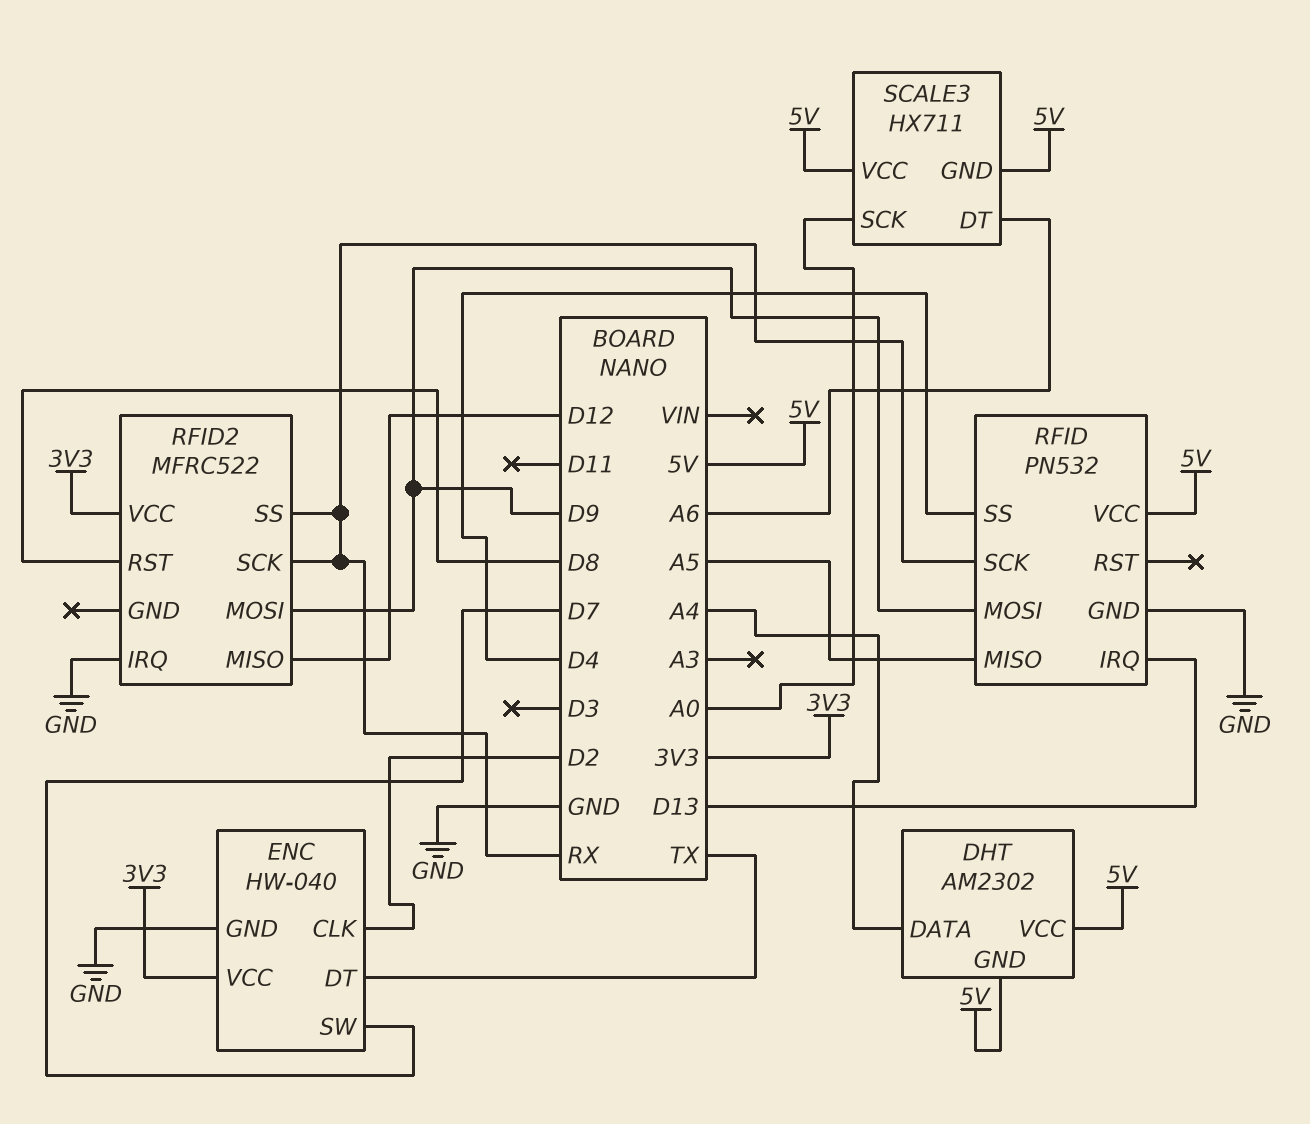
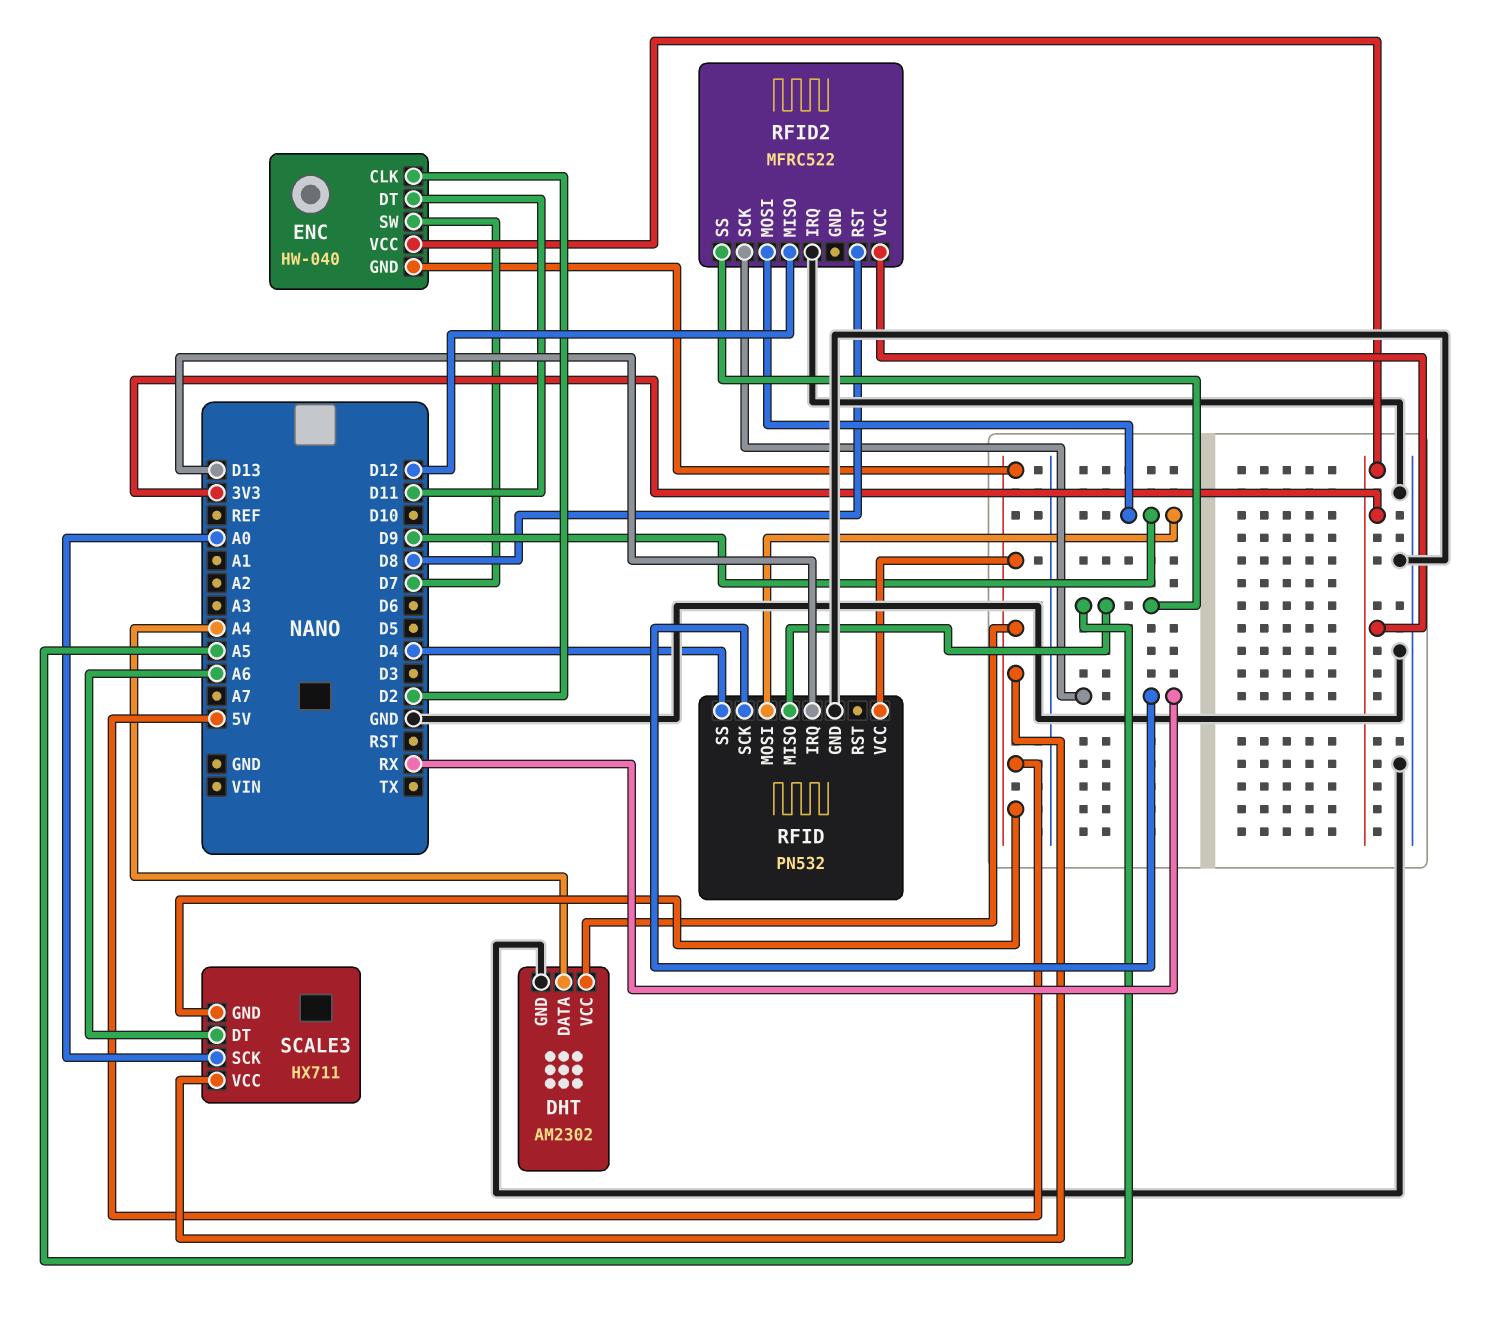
DHT pin GND: 5V -> GND
ENC pin DT: TX -> D11
ENC pin GND: GND -> 5V
RFID2 pin SS: RX -> A5

